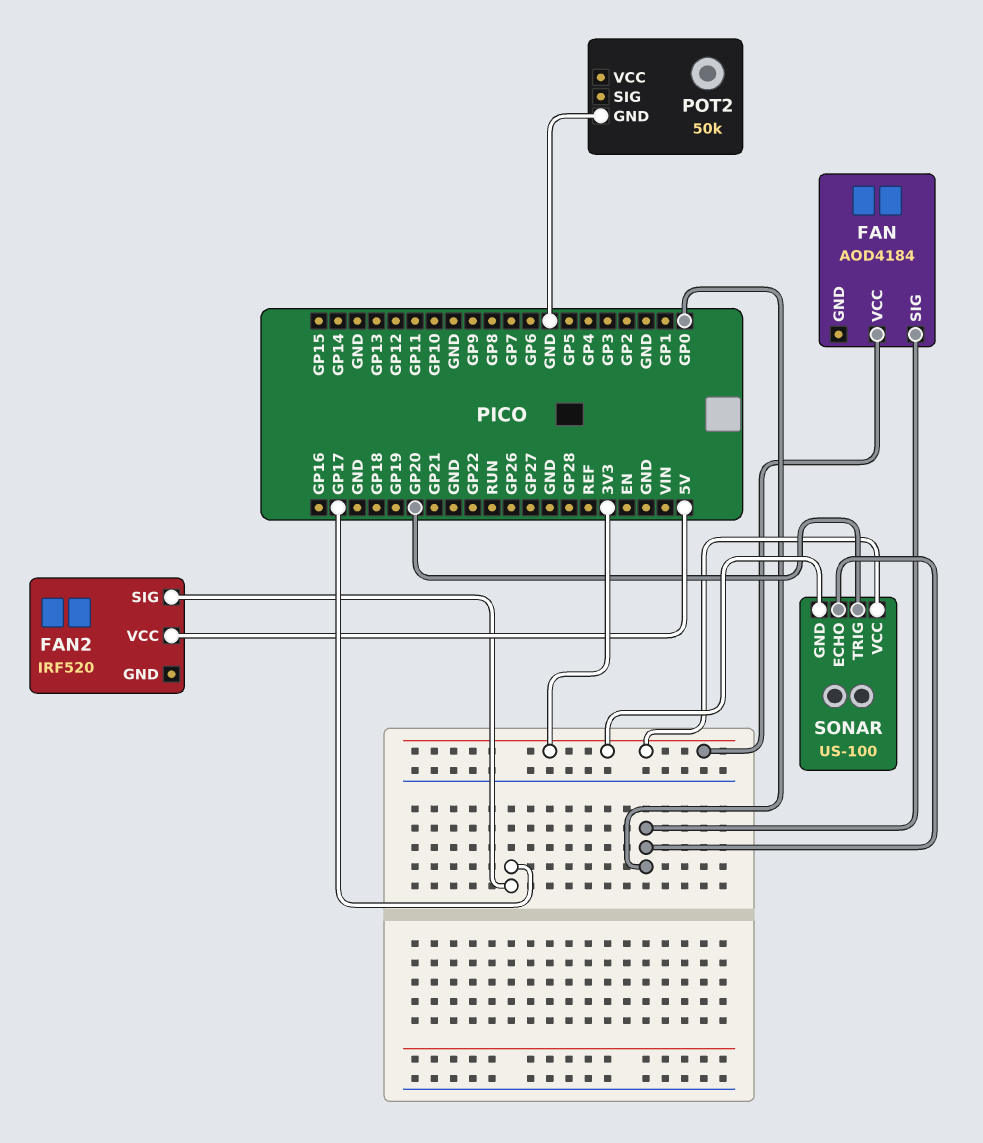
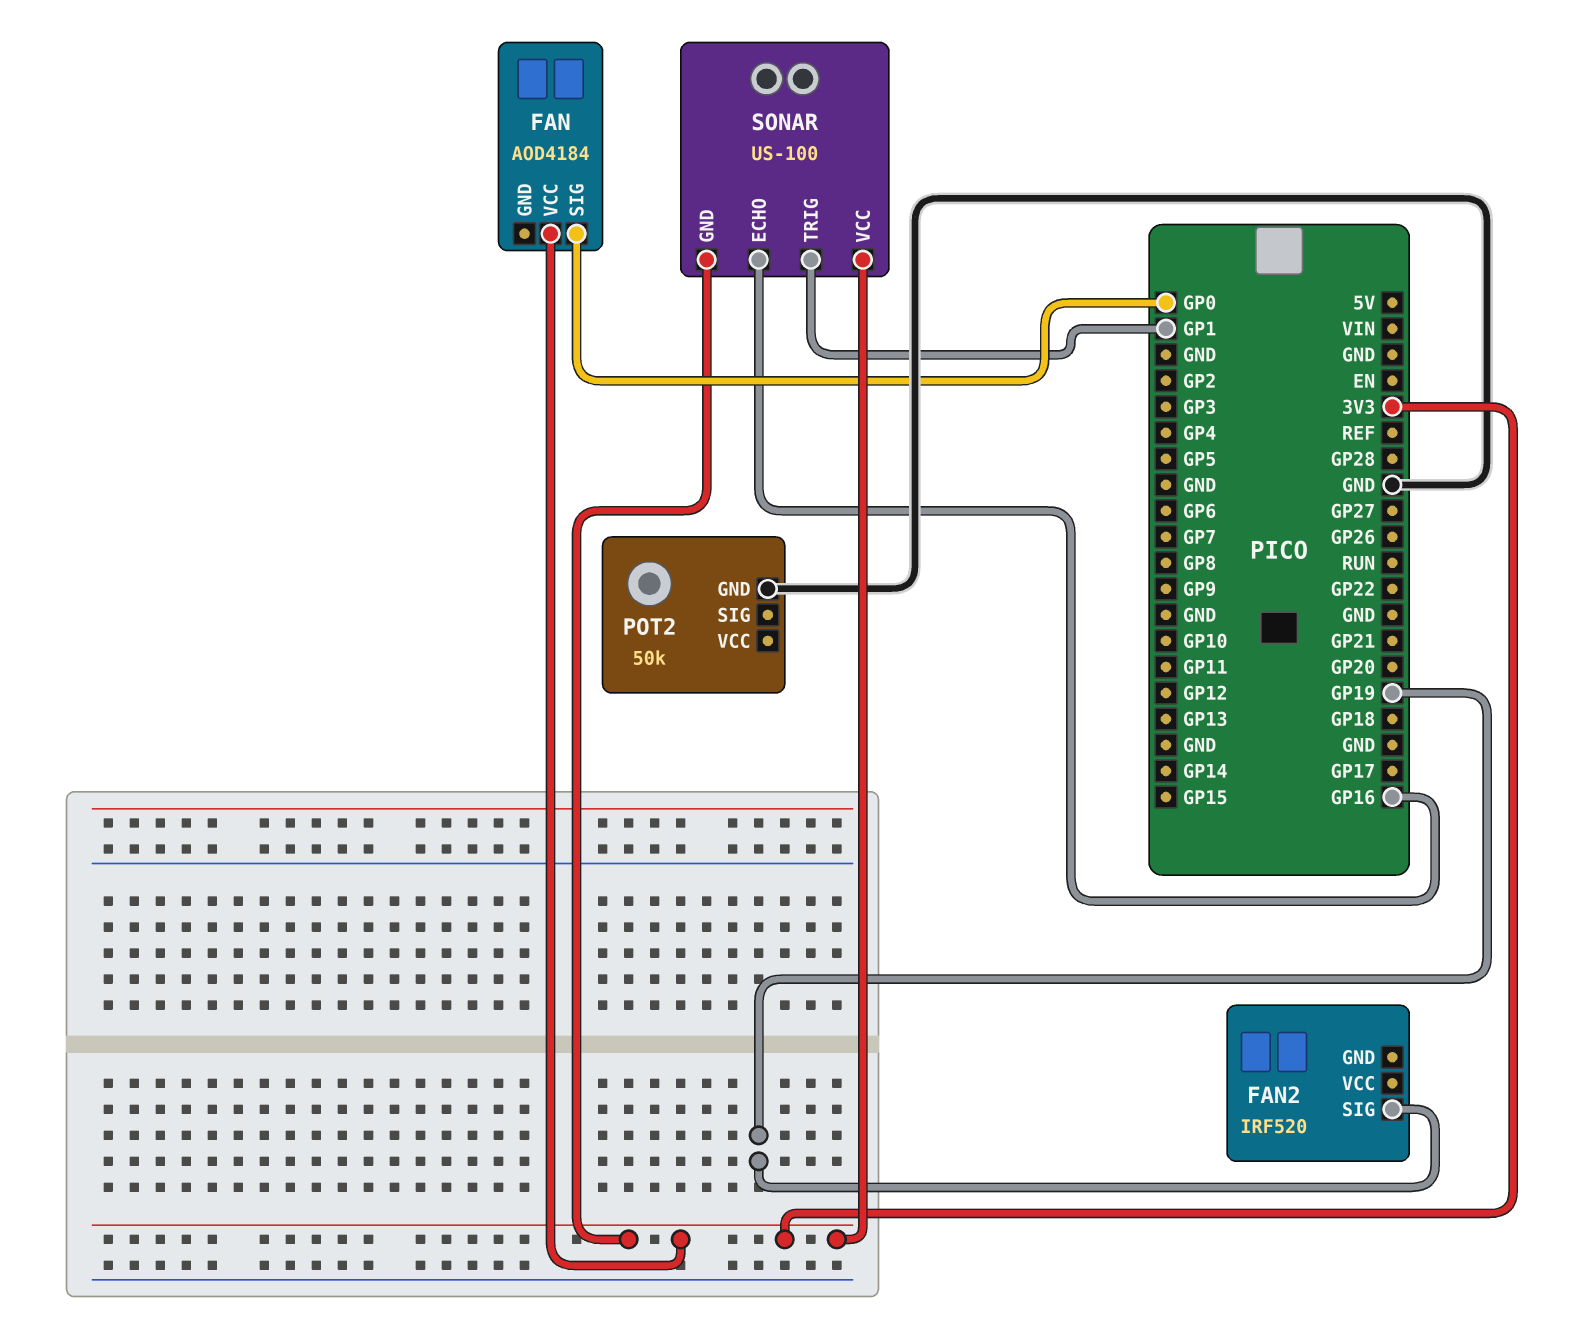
FAN2 pin SIG: GP17 -> GP19
FAN2 pin VCC: 5V -> none
SONAR pin ECHO: GP0 -> GP16
SONAR pin TRIG: GP20 -> GP1

